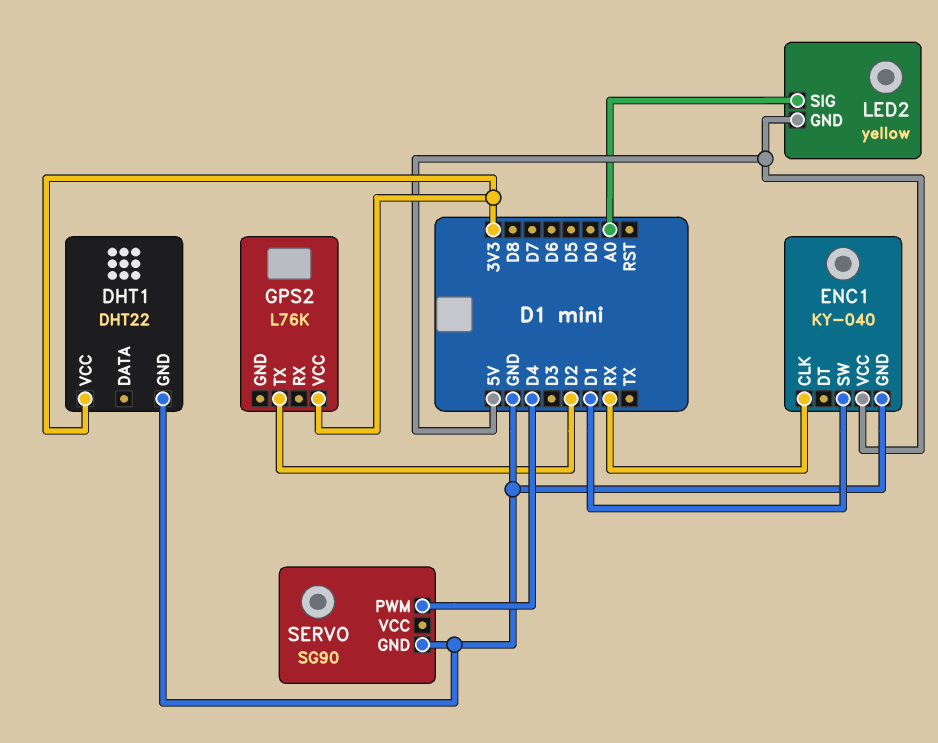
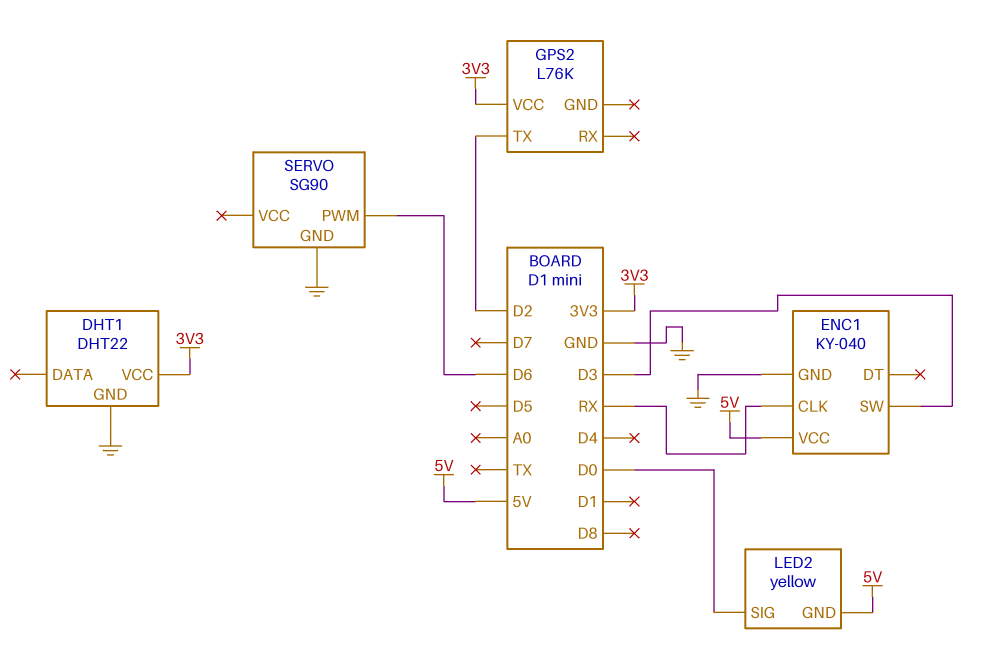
ENC1 pin SW: D1 -> D3
LED2 pin SIG: A0 -> D0
SERVO pin PWM: D4 -> D6

